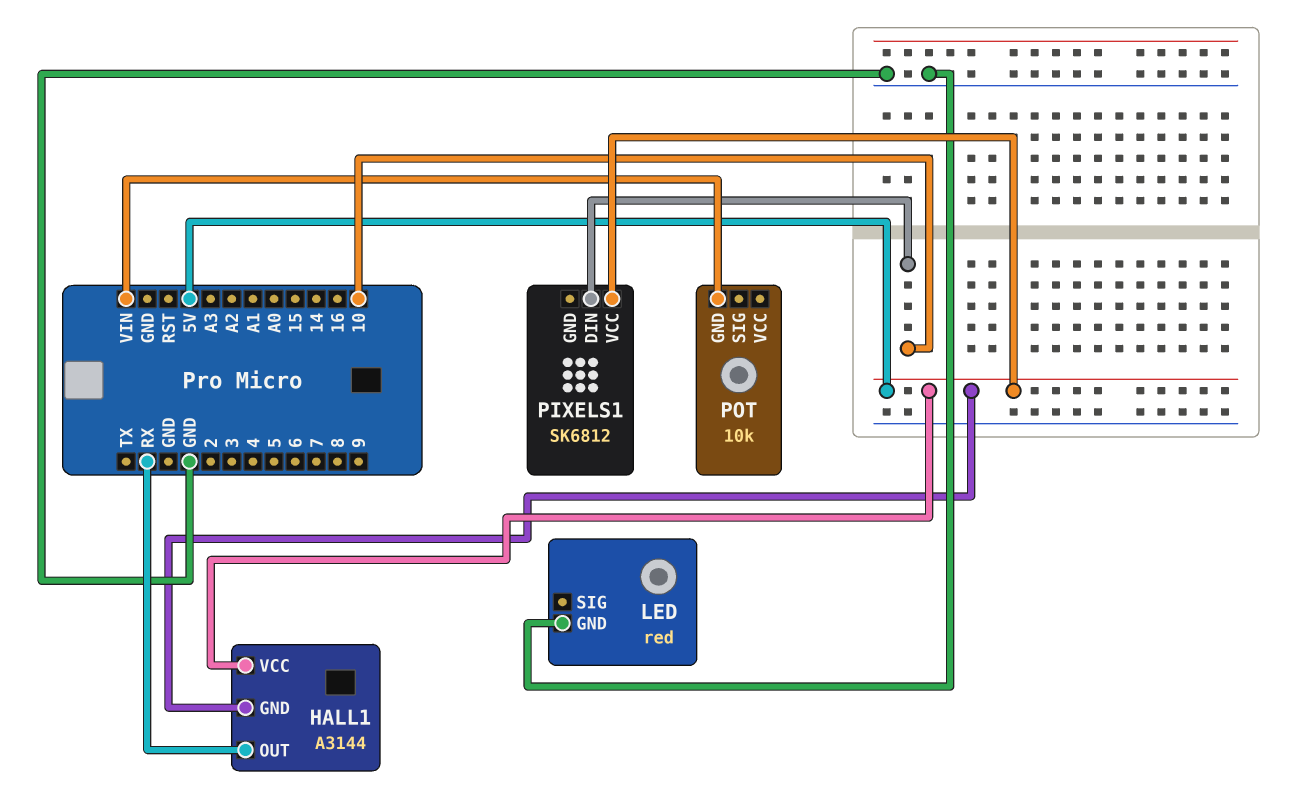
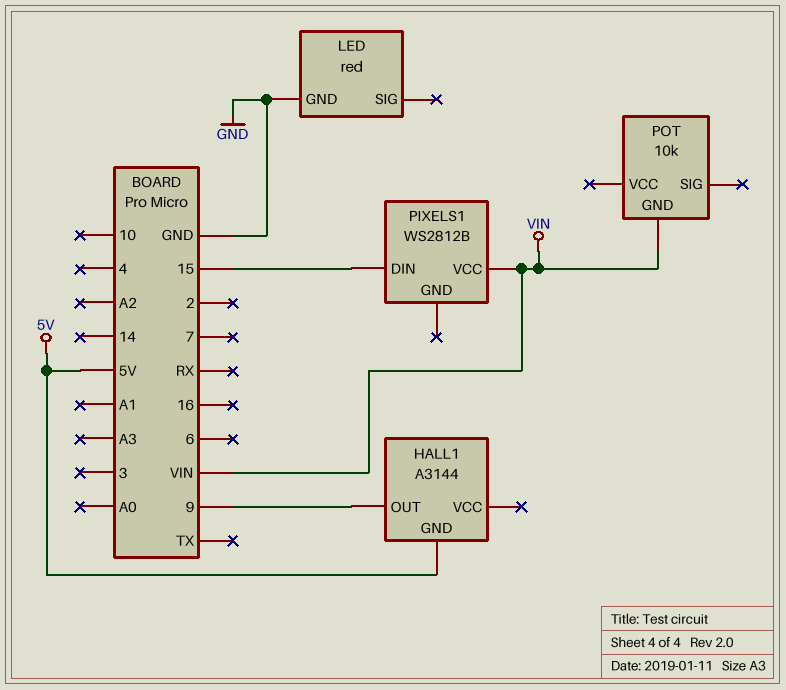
HALL1 pin OUT: RX -> 9
HALL1 pin VCC: 5V -> none
PIXELS1: SK6812 -> WS2812B
PIXELS1 pin DIN: 10 -> 15
PIXELS1 pin VCC: 5V -> VIN

